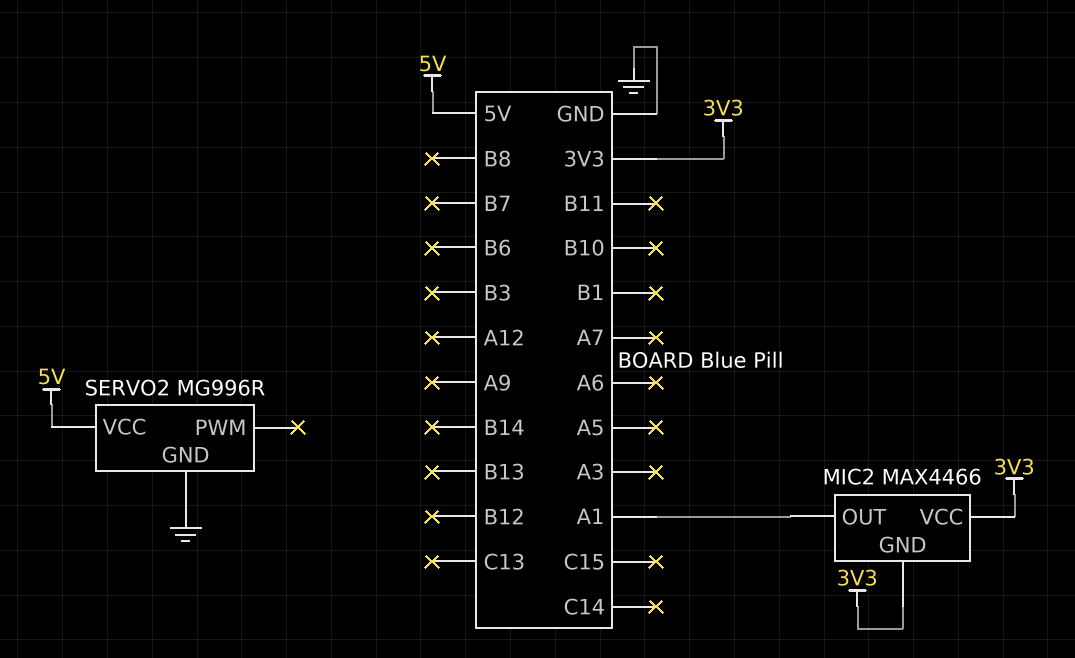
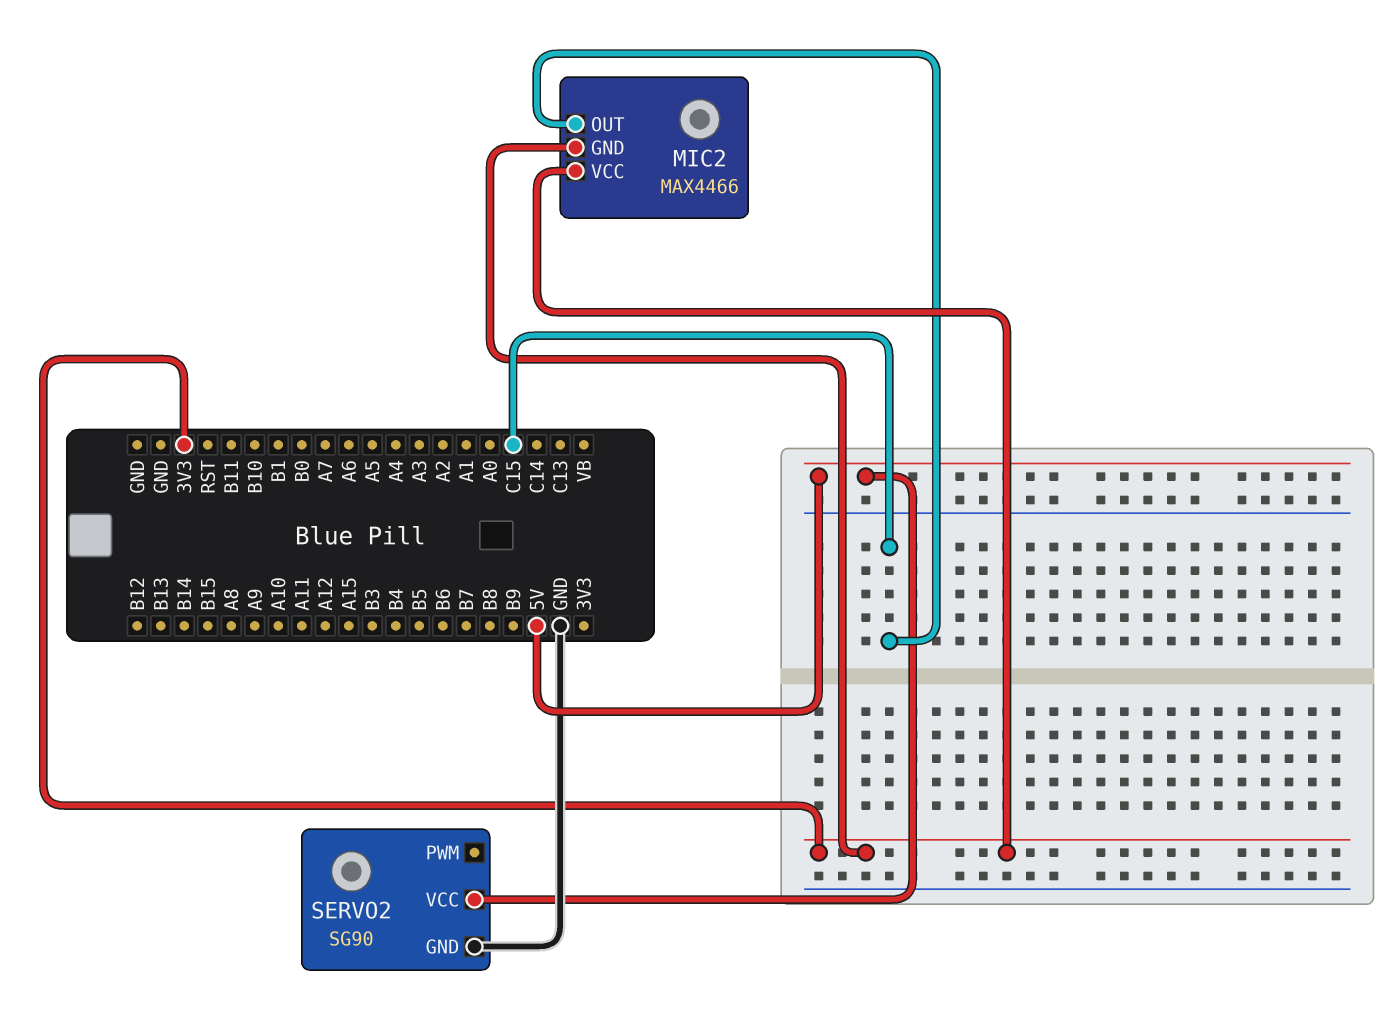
MIC2 pin OUT: A1 -> C15
SERVO2: MG996R -> SG90

